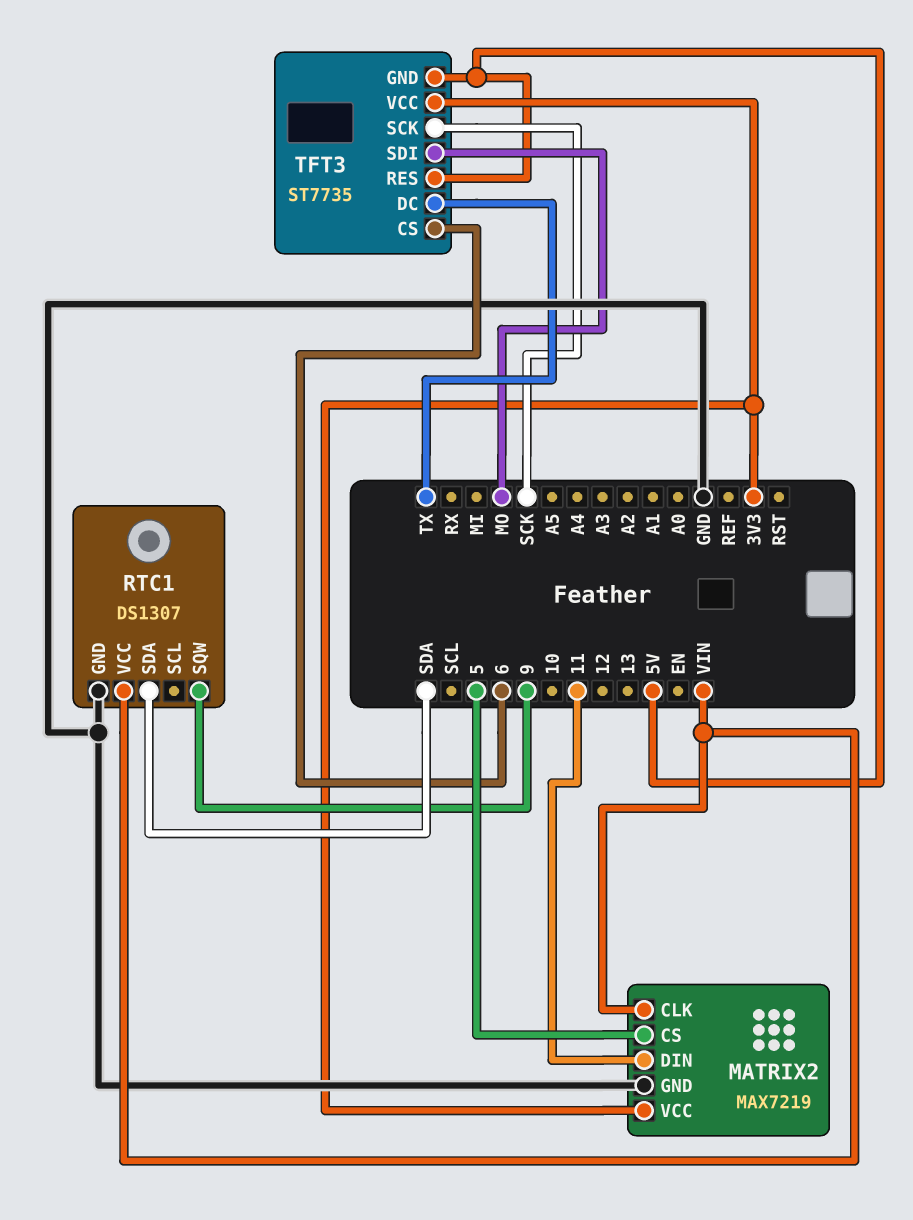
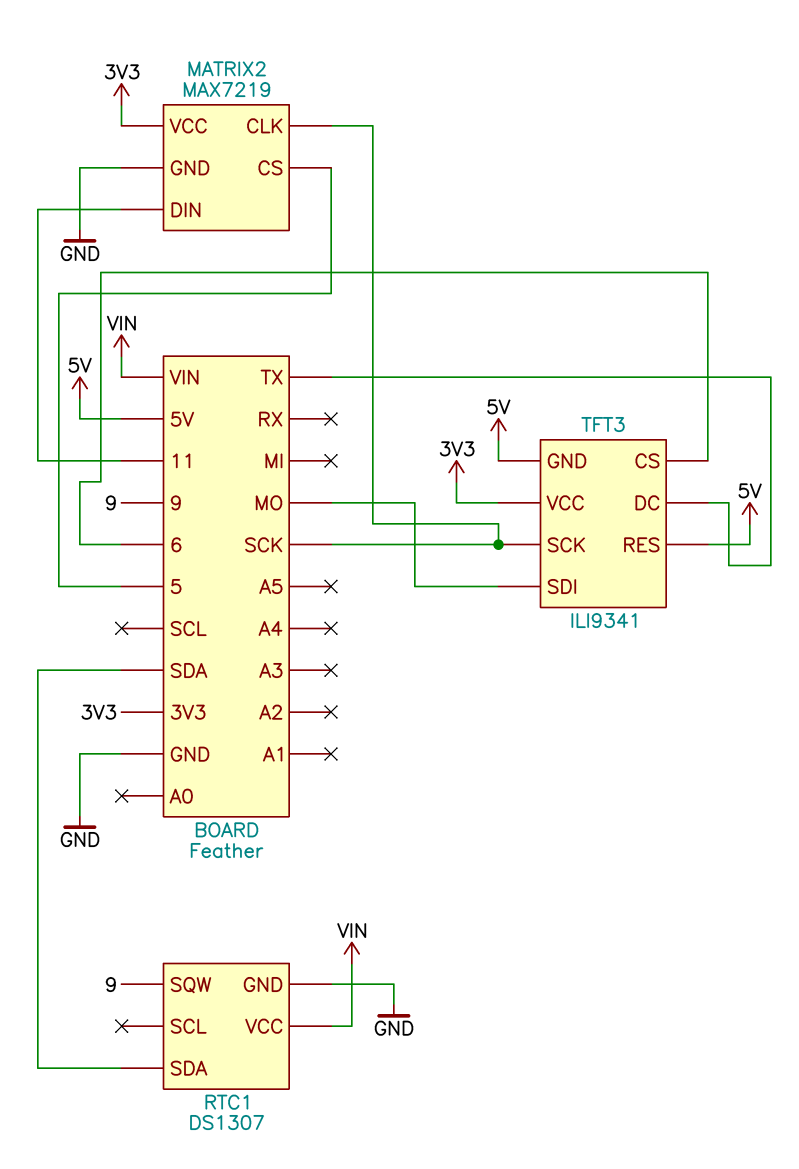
MATRIX2 pin CLK: VIN -> SCK
TFT3: ST7735 -> ILI9341

